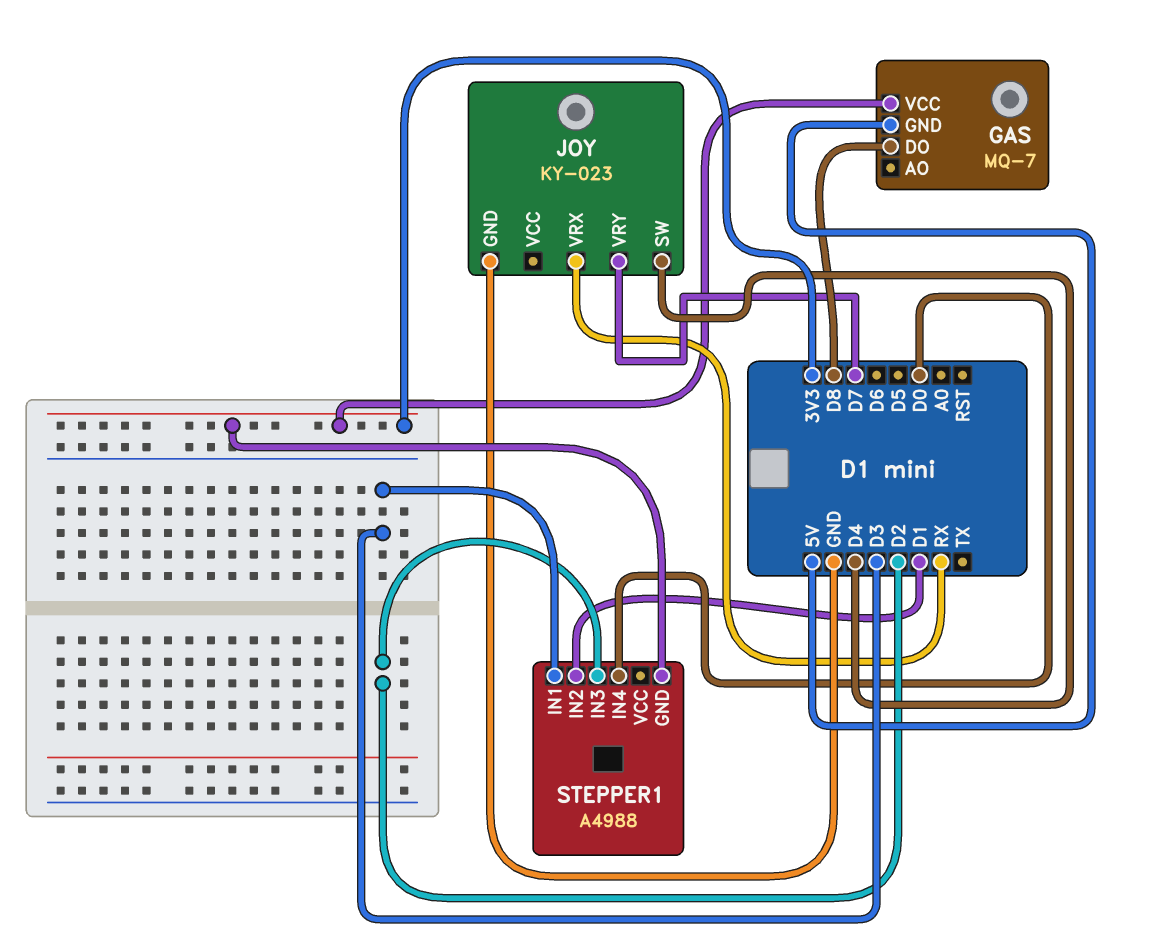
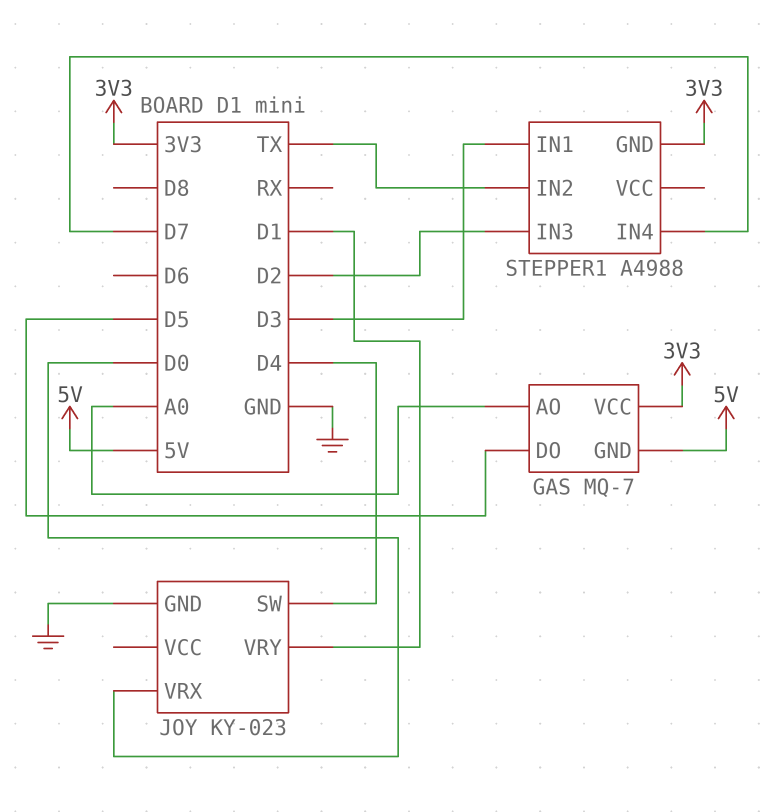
GAS pin AO: none -> A0
GAS pin DO: D8 -> D5
JOY pin VRX: RX -> D0
JOY pin VRY: D7 -> D1
STEPPER1 pin IN2: D1 -> TX
STEPPER1 pin IN4: D0 -> D7

